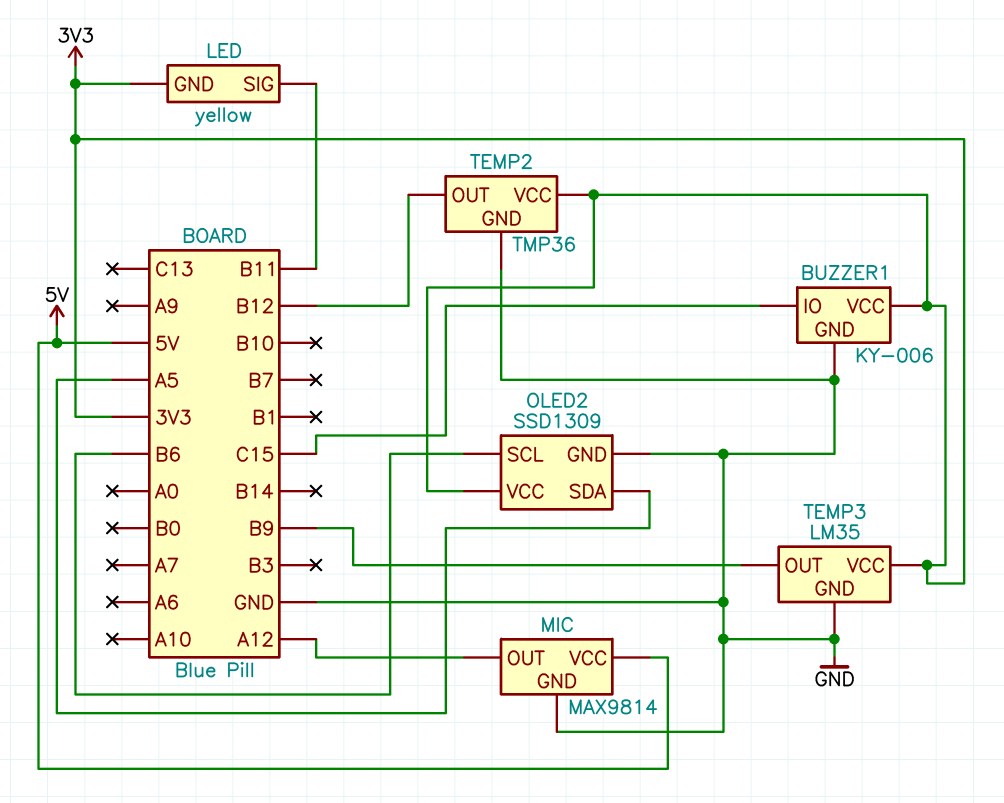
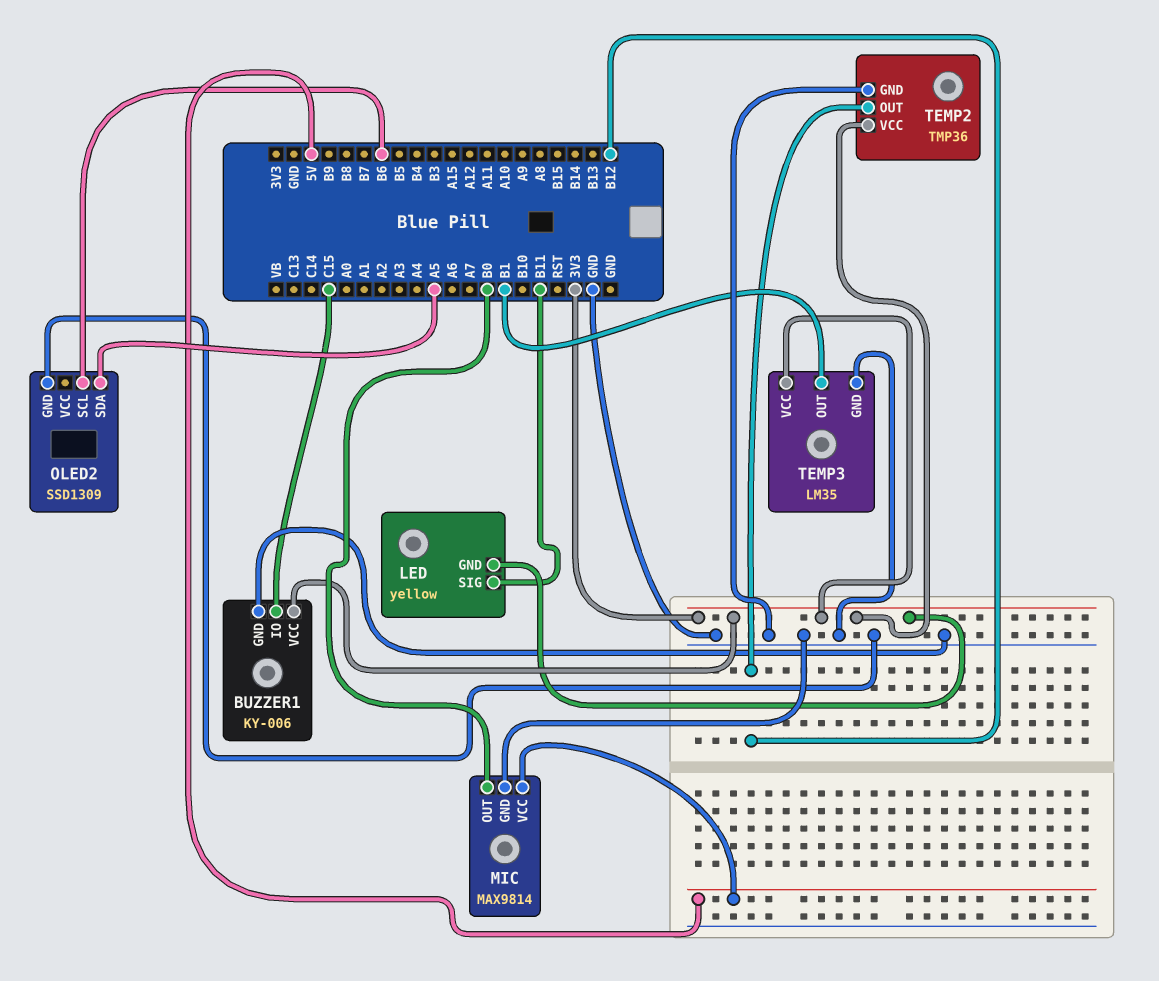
MIC pin OUT: A12 -> B0
OLED2 pin VCC: 3V3 -> none
TEMP3 pin OUT: B9 -> B1

